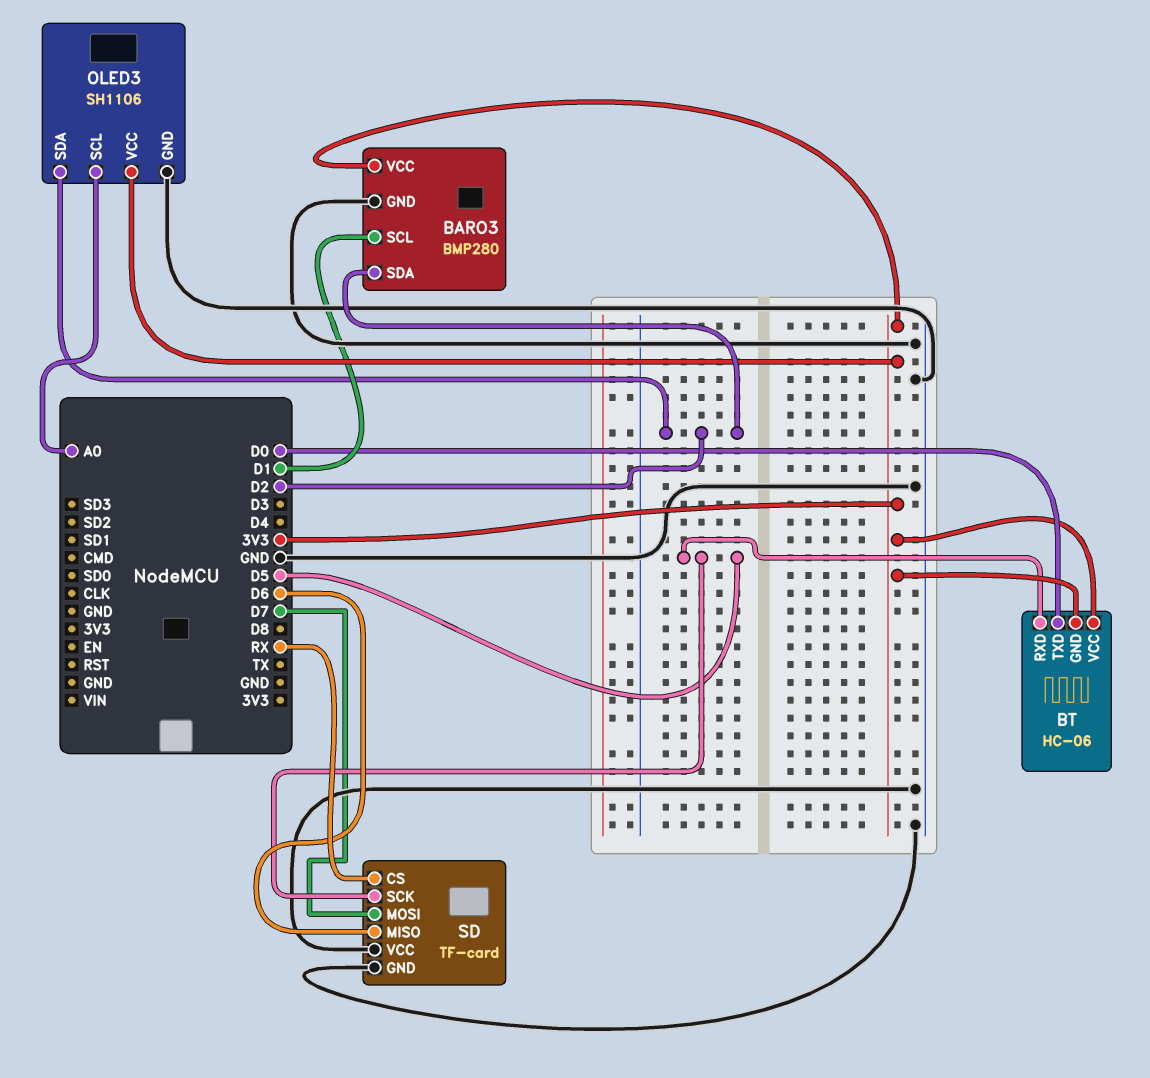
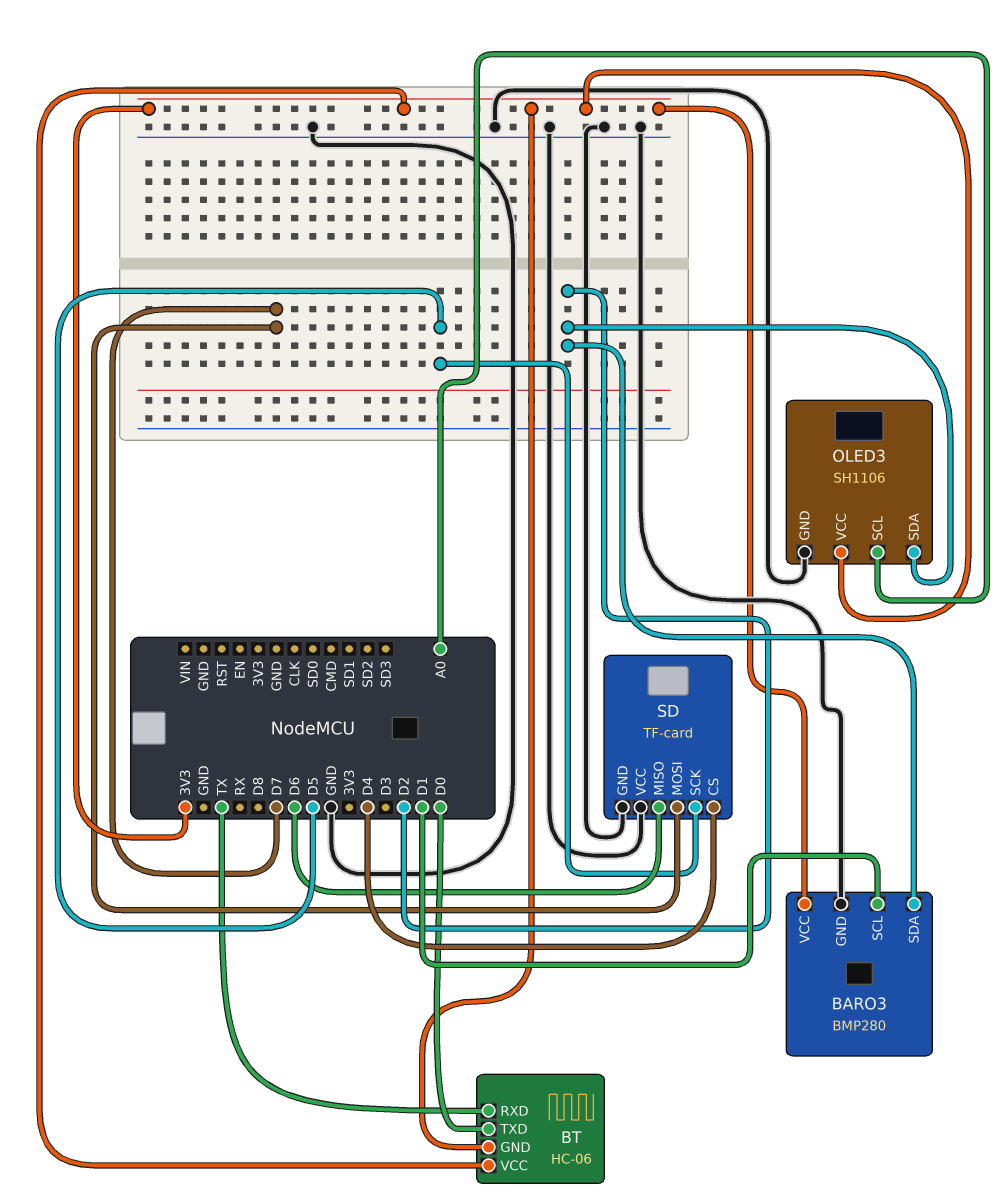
BT pin RXD: D5 -> TX
SD pin CS: RX -> D4

